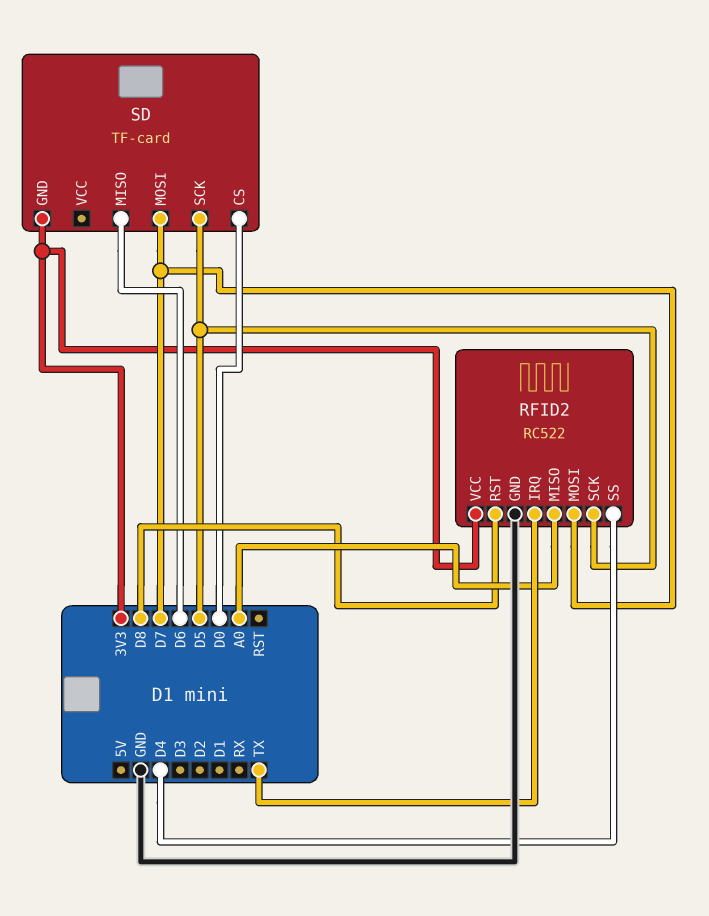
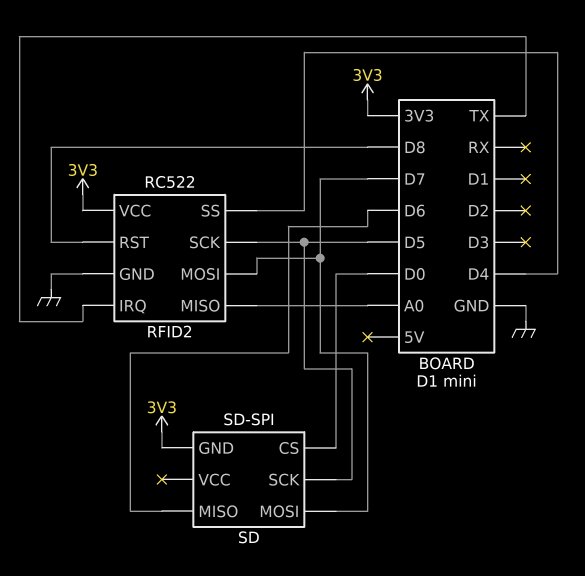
SD: TF-card -> SD-SPI

